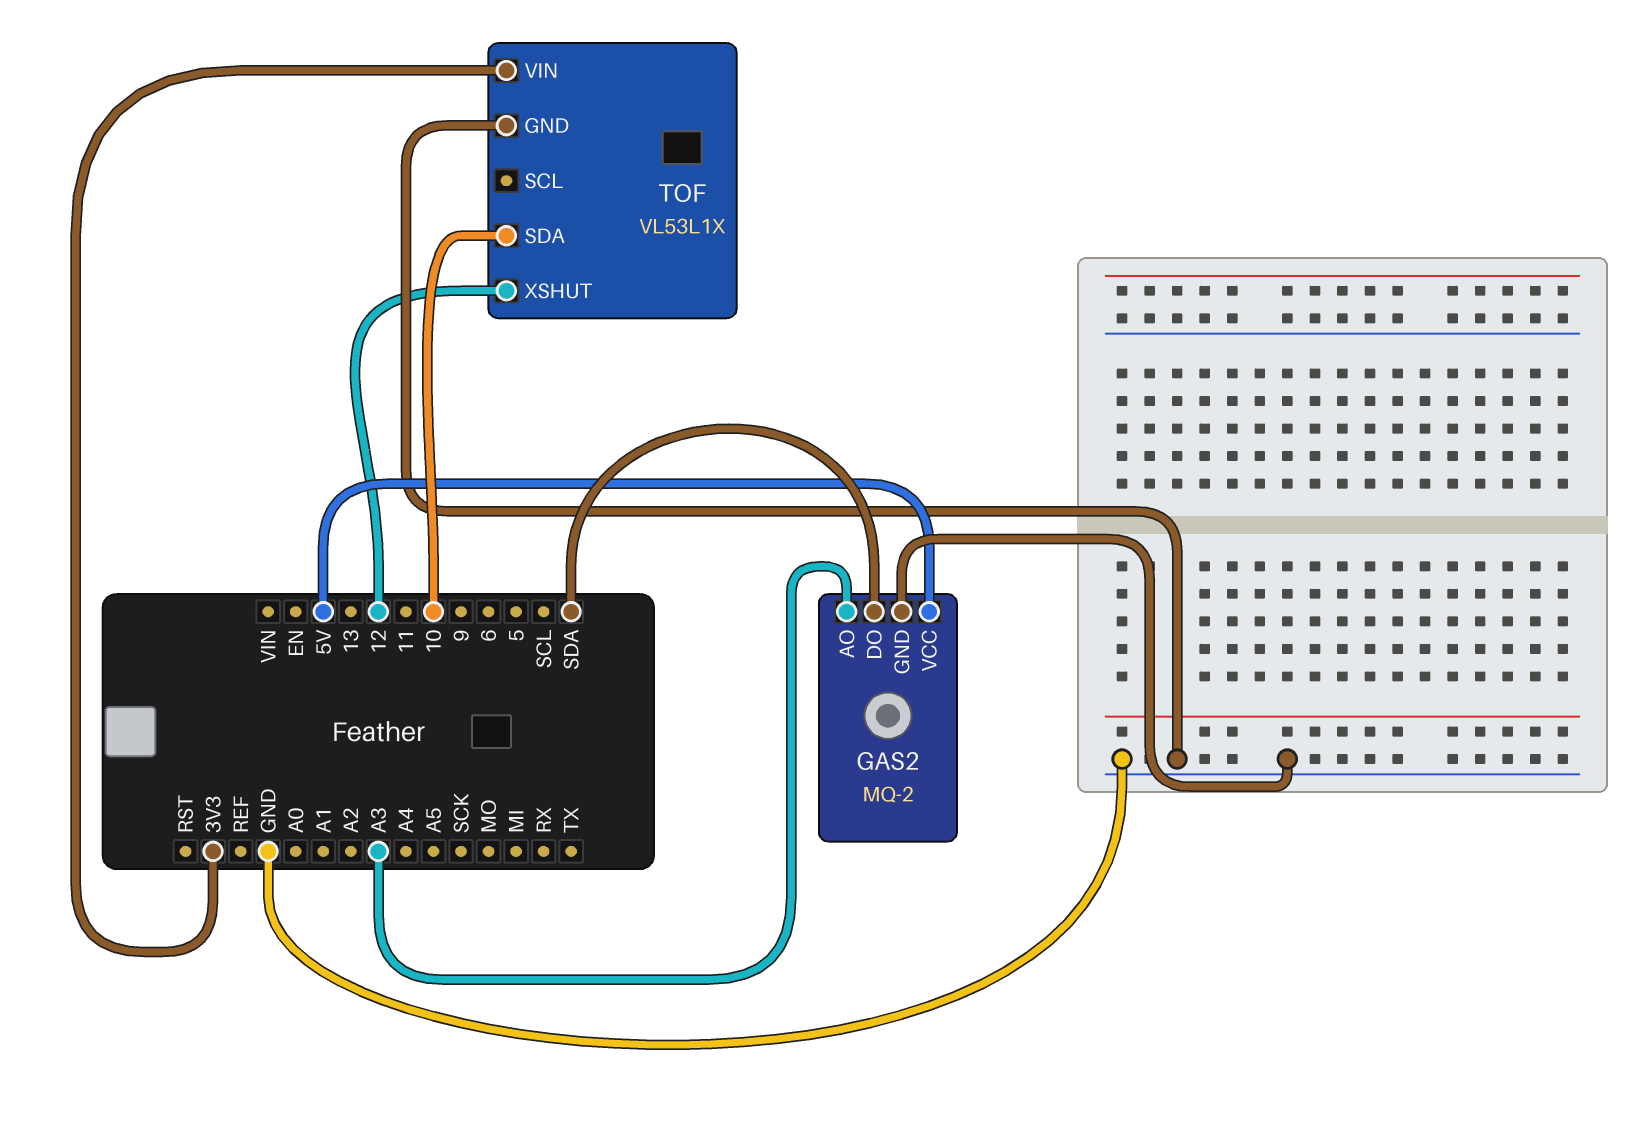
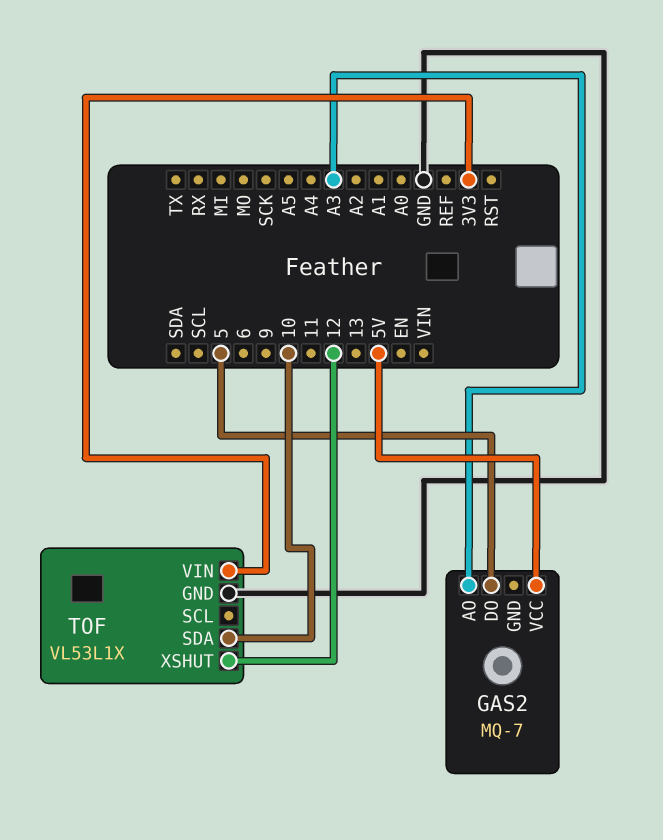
GAS2: MQ-2 -> MQ-7
GAS2 pin DO: SDA -> 5
GAS2 pin GND: GND -> none

